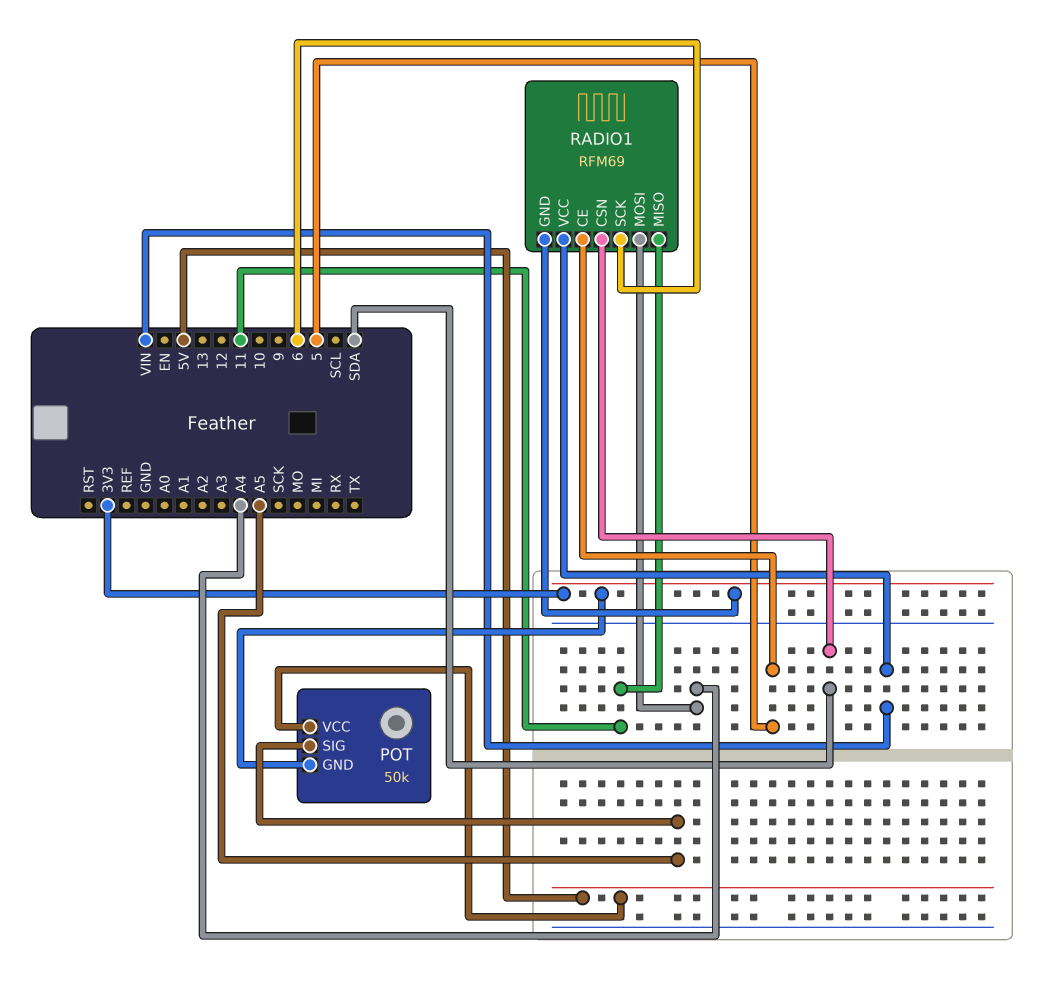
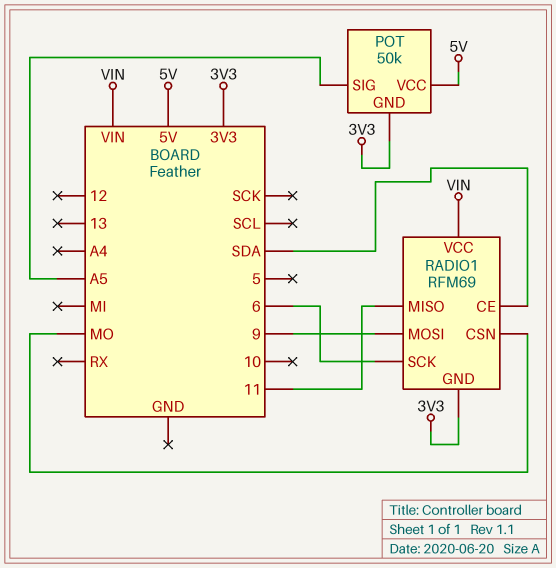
RADIO1 pin CE: 5 -> SDA
RADIO1 pin CSN: SDA -> MO
RADIO1 pin MOSI: A4 -> 9

